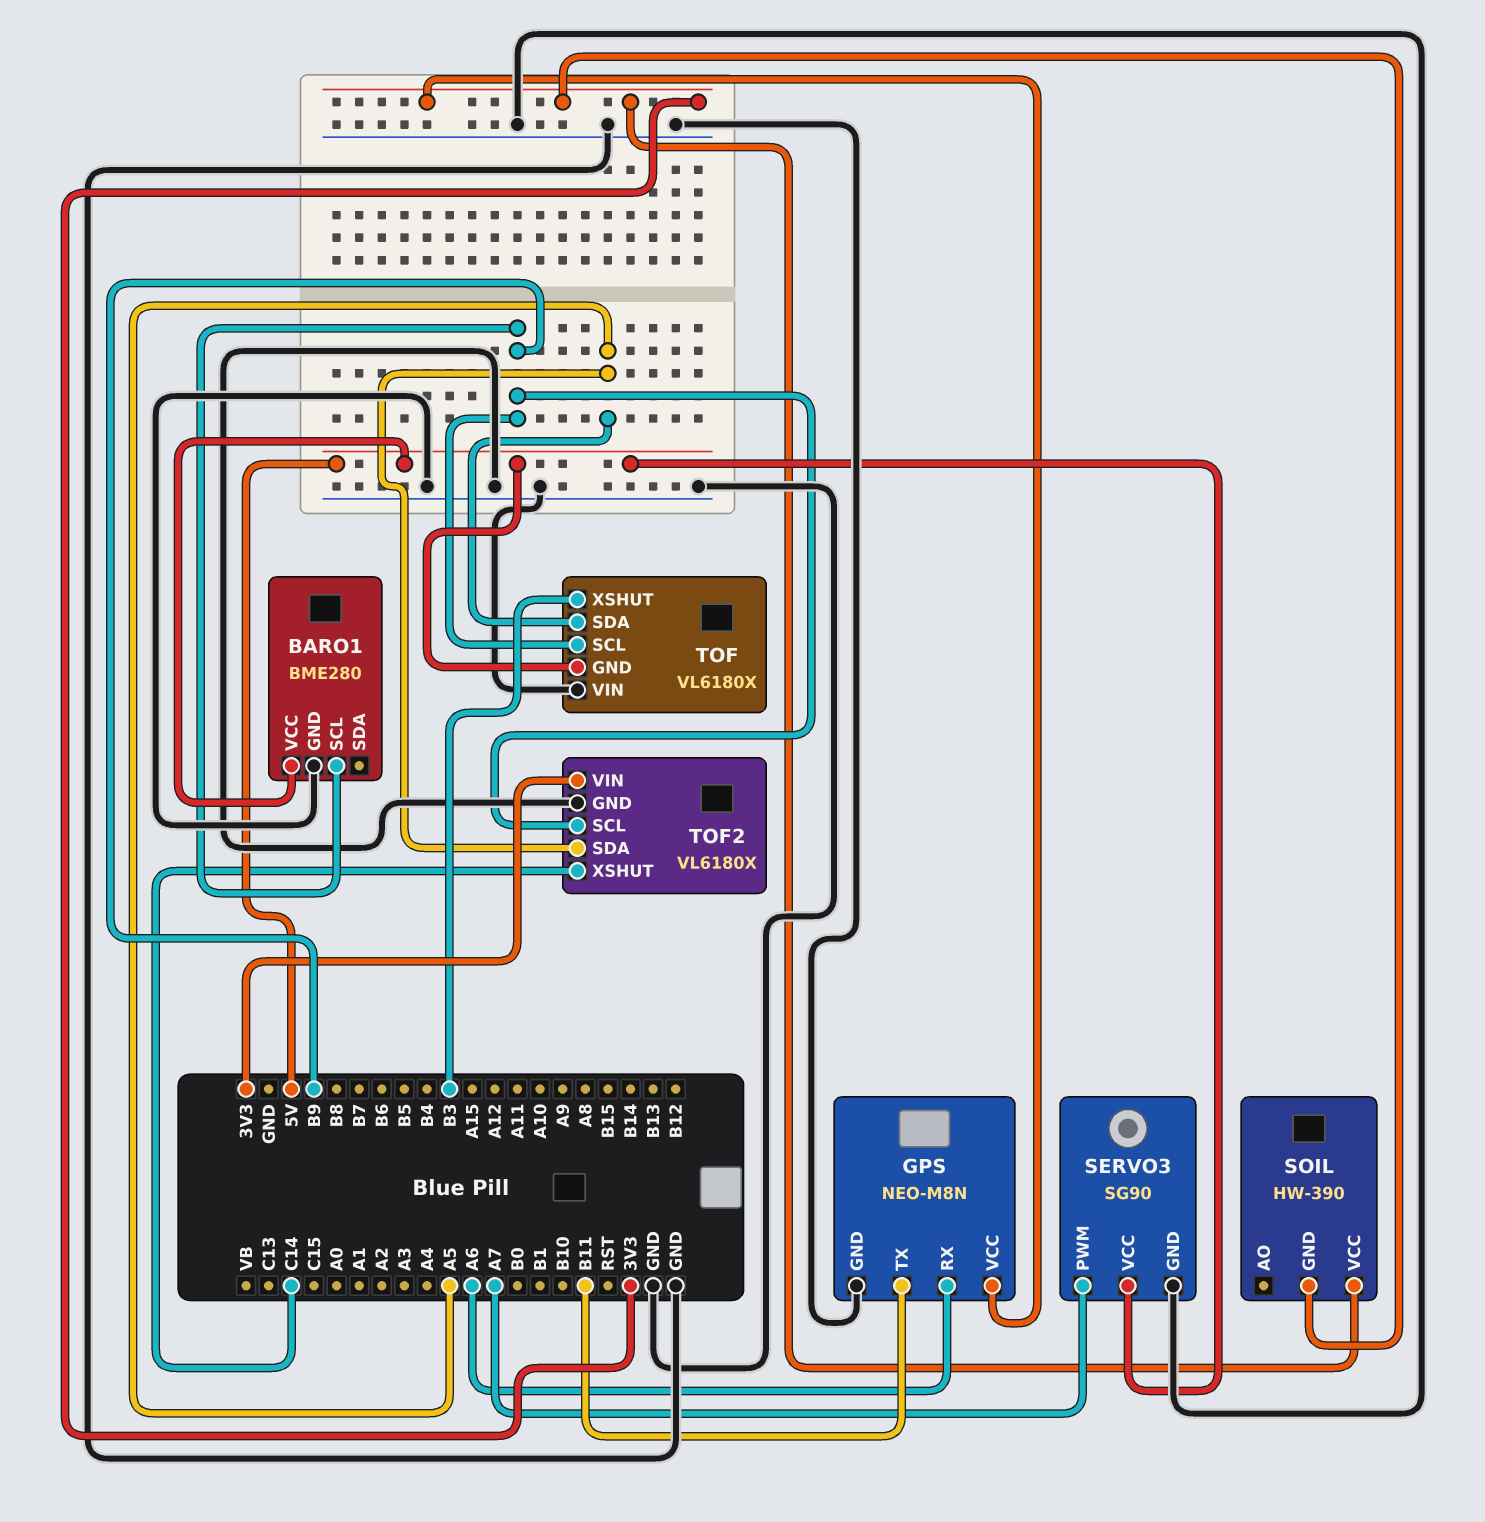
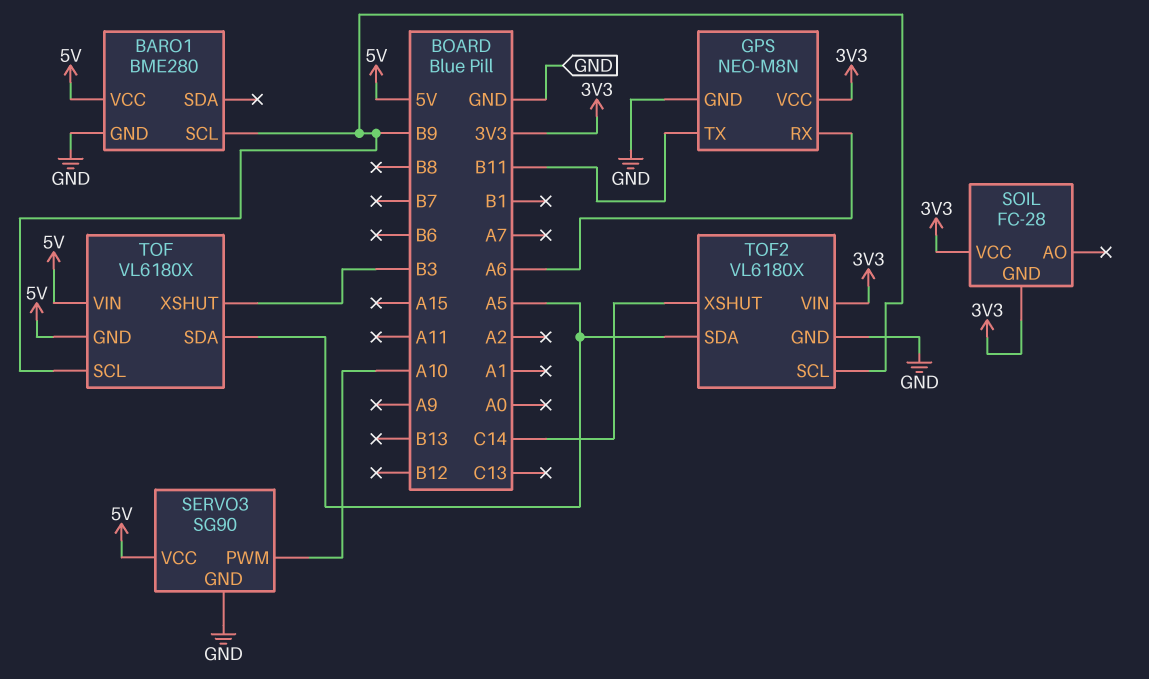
SERVO3 pin PWM: A7 -> A10
SOIL: HW-390 -> FC-28
TOF pin VIN: GND -> 5V

